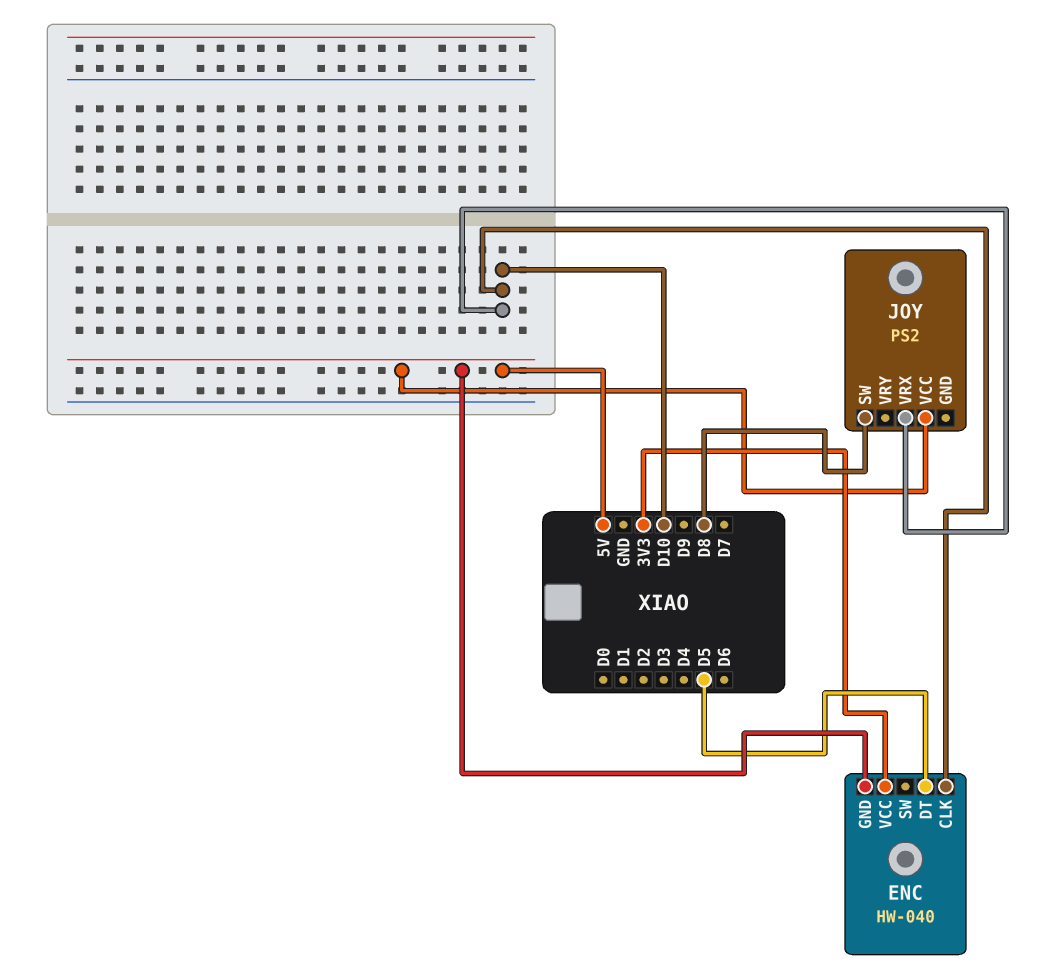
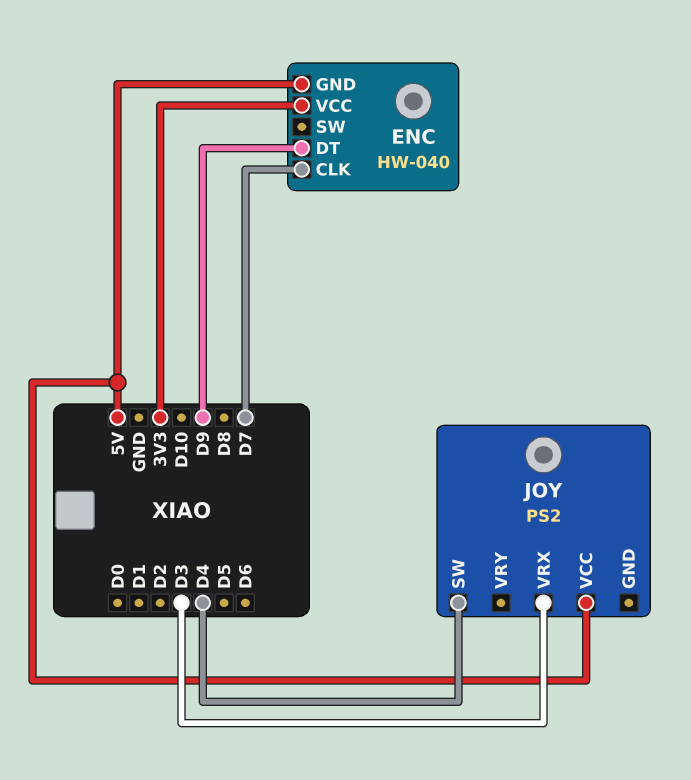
ENC pin CLK: D10 -> D7
ENC pin DT: D5 -> D9
JOY pin SW: D8 -> D4
JOY pin VRX: D10 -> D3

